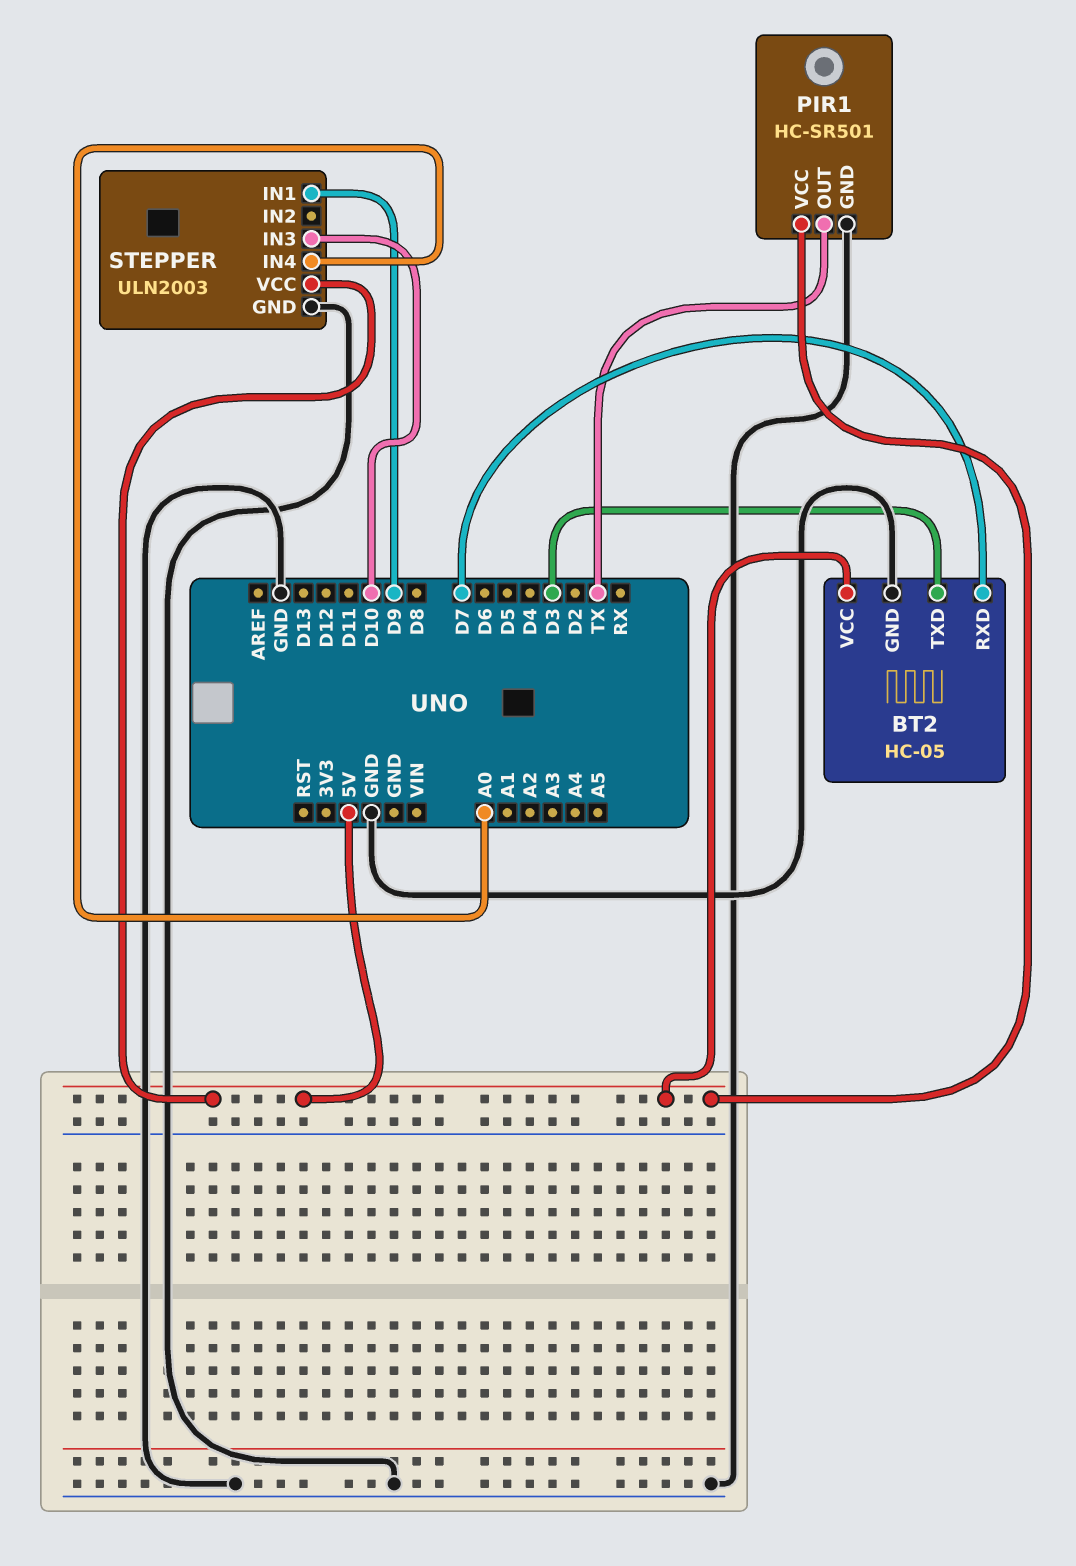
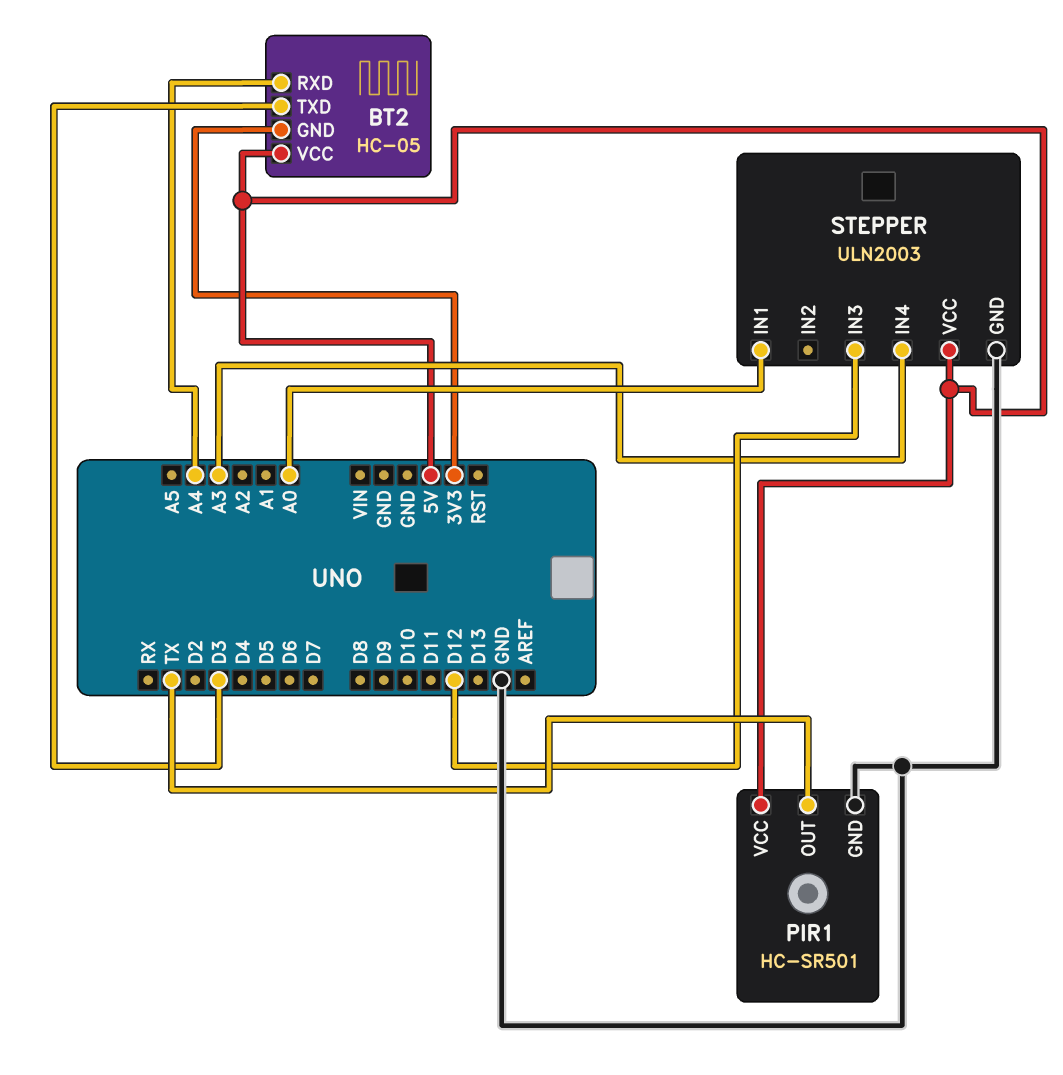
BT2 pin GND: GND -> 3V3
BT2 pin RXD: D7 -> A4
STEPPER pin IN1: D9 -> A0
STEPPER pin IN3: D10 -> D12
STEPPER pin IN4: A0 -> A3

